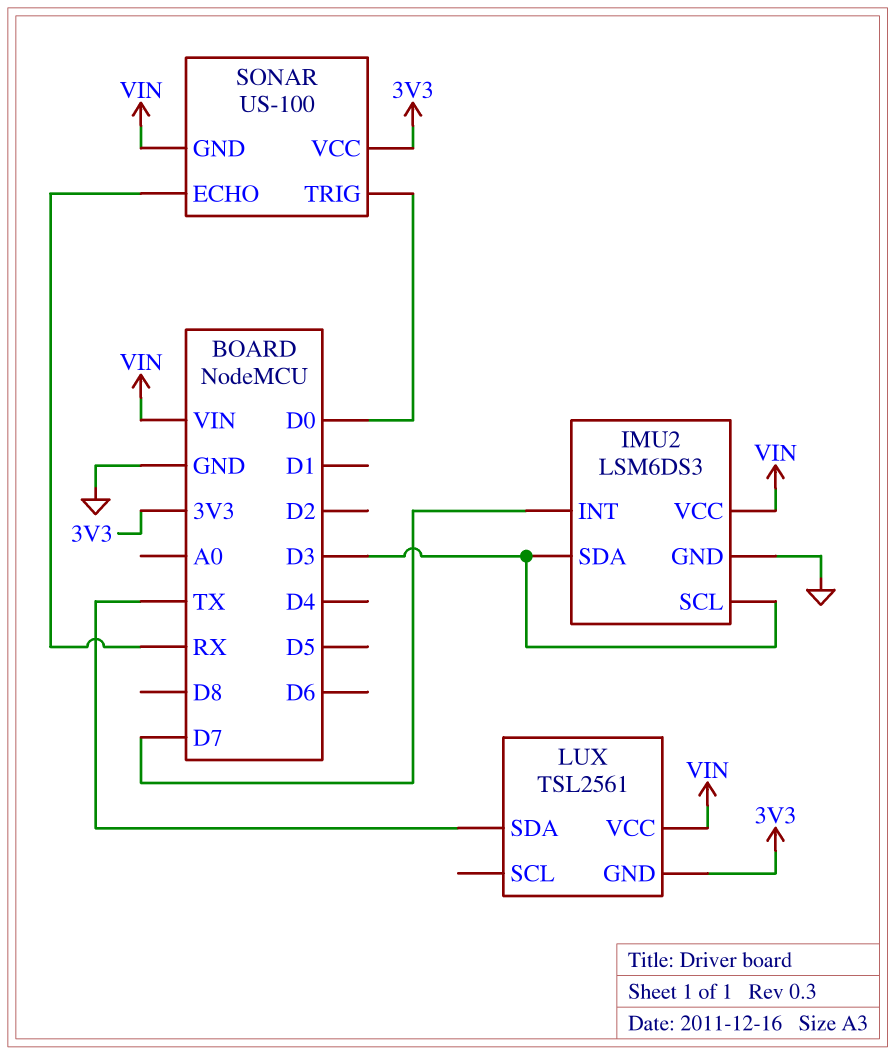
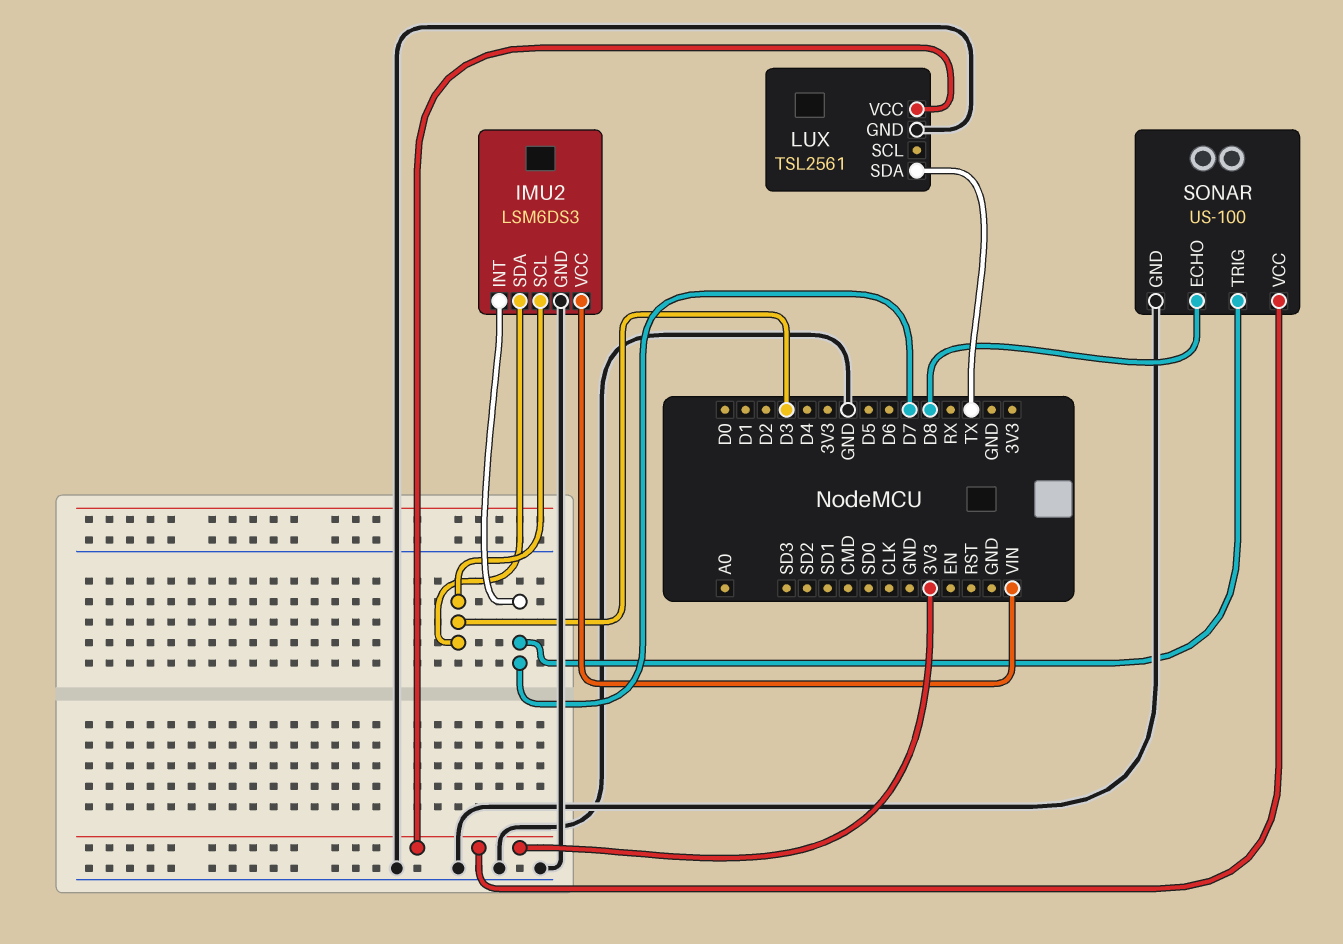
LUX pin GND: 3V3 -> GND
LUX pin VCC: VIN -> 3V3
SONAR pin ECHO: RX -> D8
SONAR pin GND: VIN -> GND
SONAR pin TRIG: D0 -> D7

